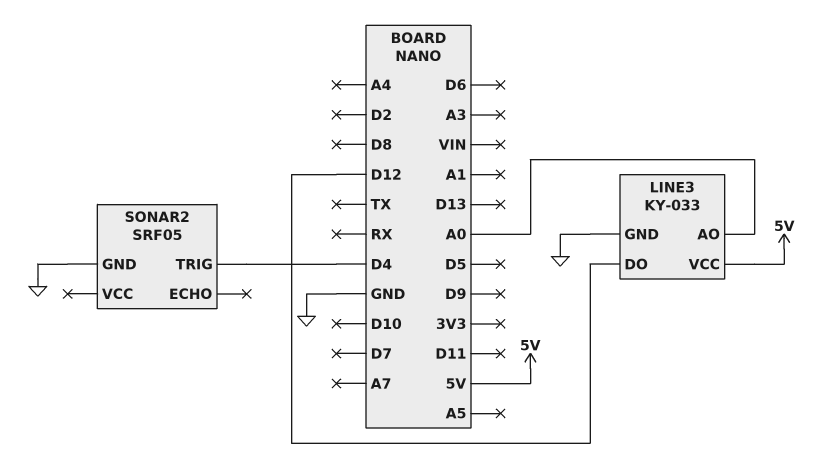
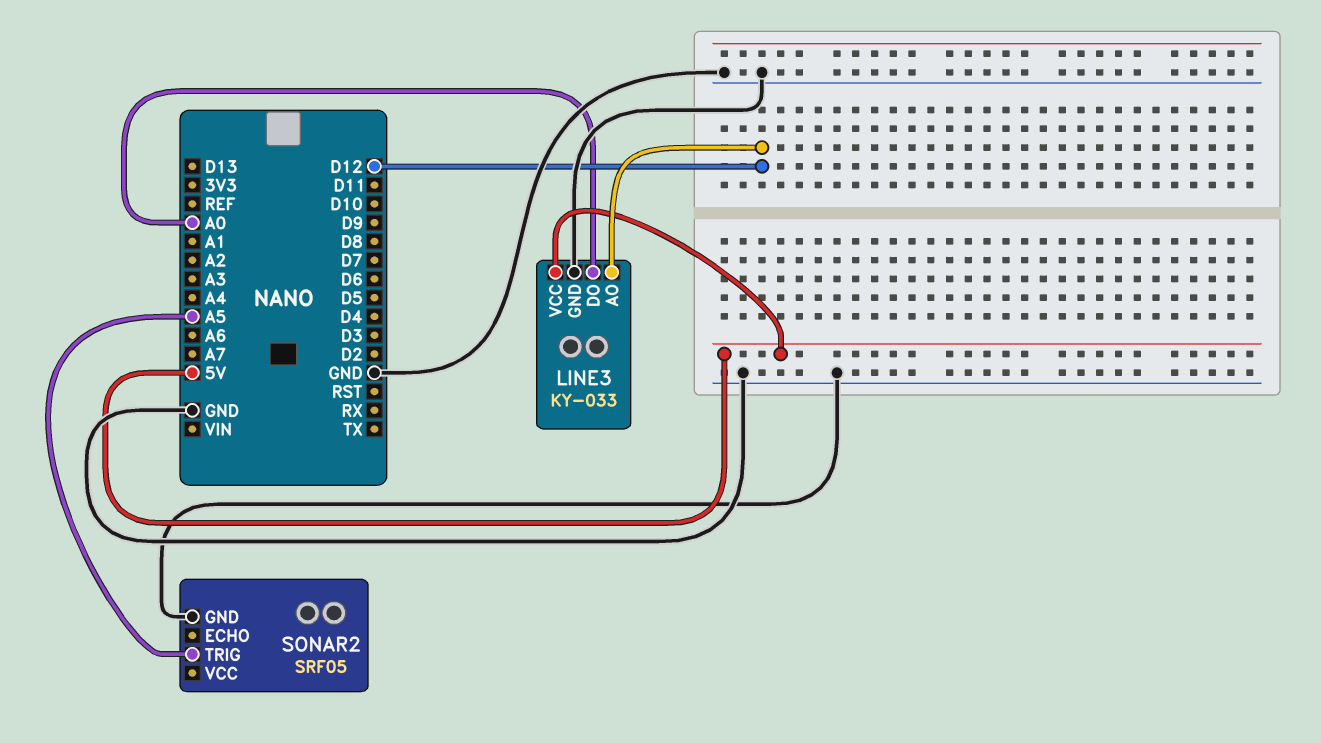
LINE3 pin AO: A0 -> D12
LINE3 pin DO: D12 -> A0
SONAR2 pin TRIG: D4 -> A5

